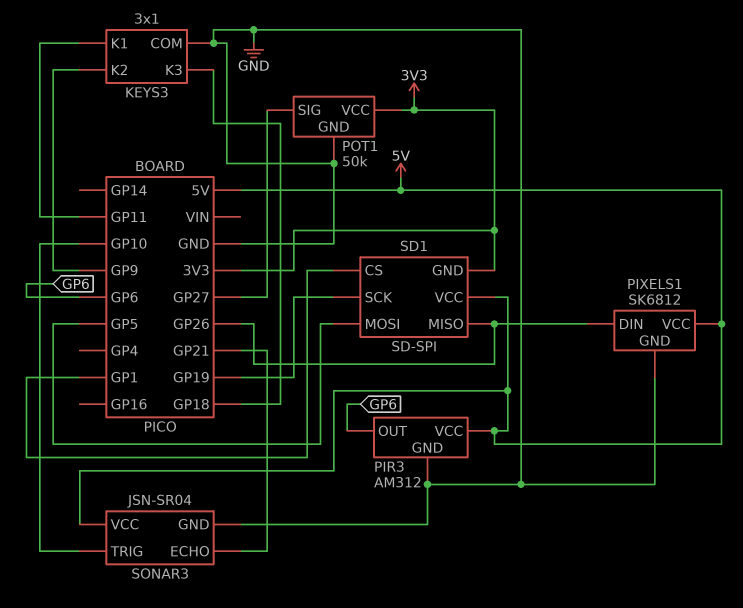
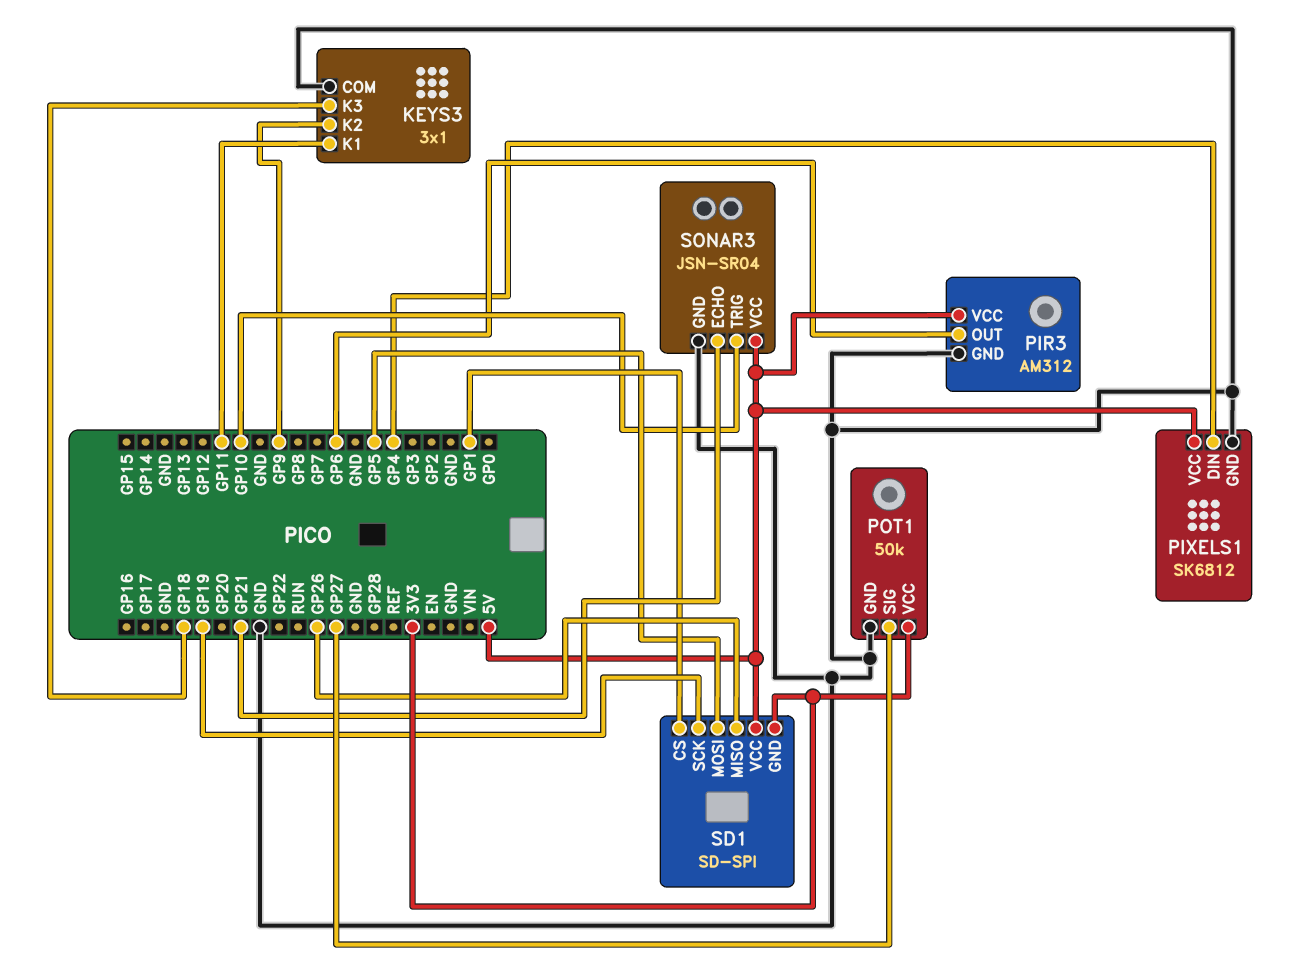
PIXELS1 pin DIN: GP26 -> GP4

